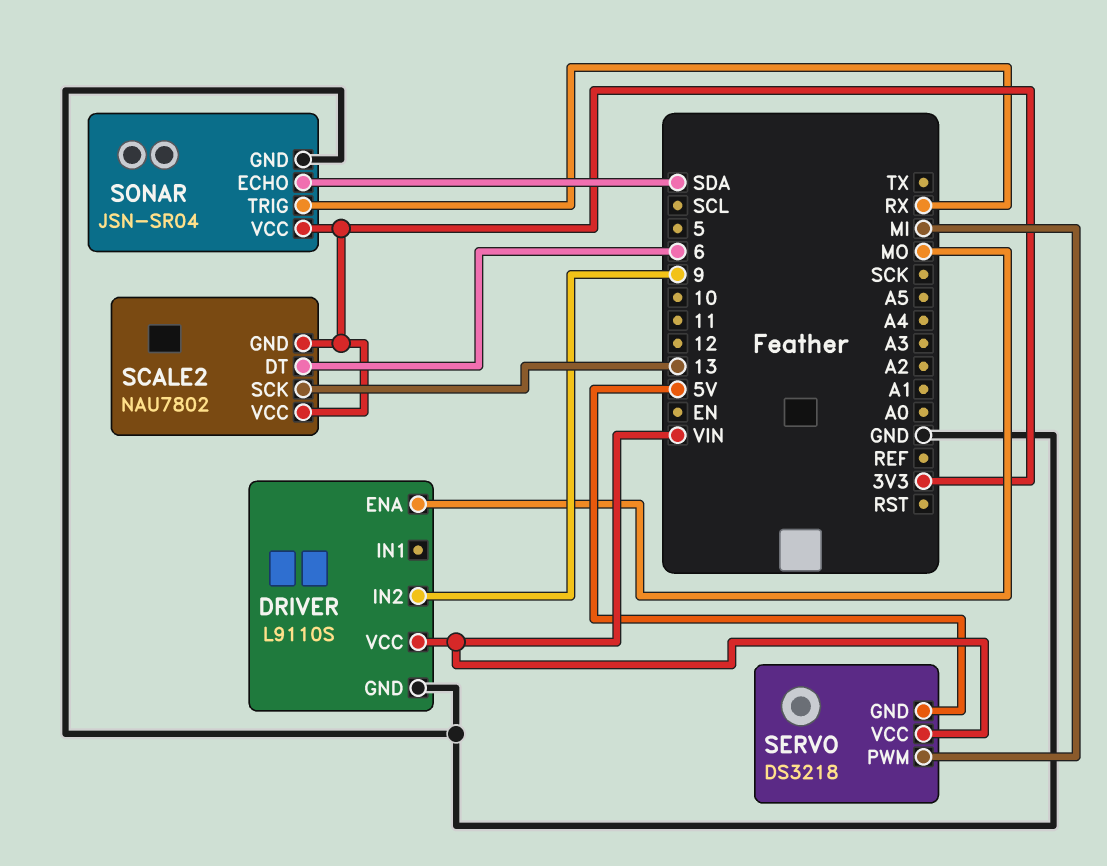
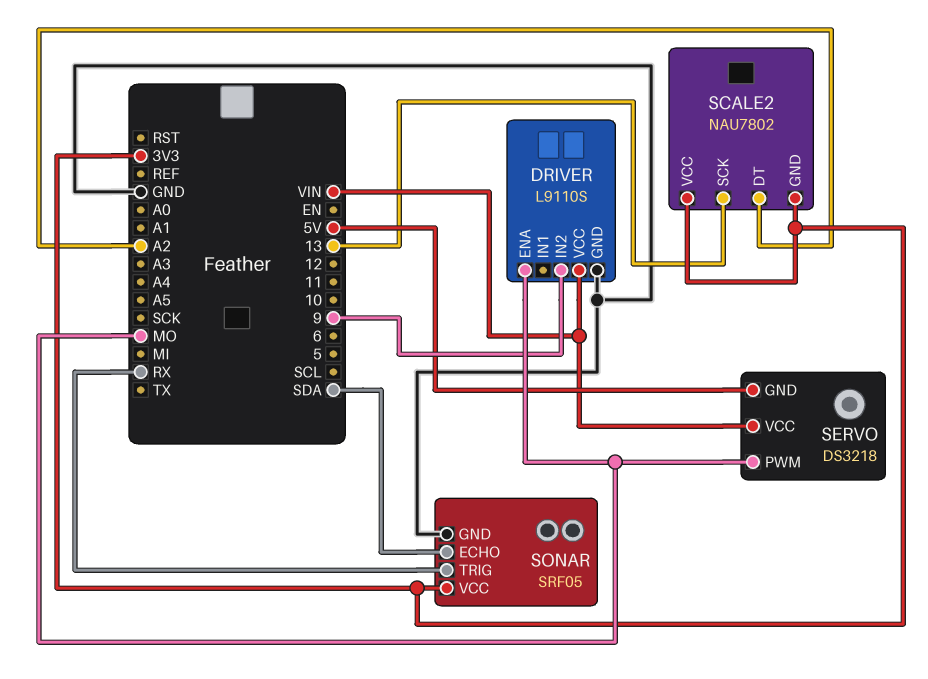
SCALE2 pin DT: 6 -> A2
SERVO pin PWM: MI -> MO
SONAR: JSN-SR04 -> SRF05

